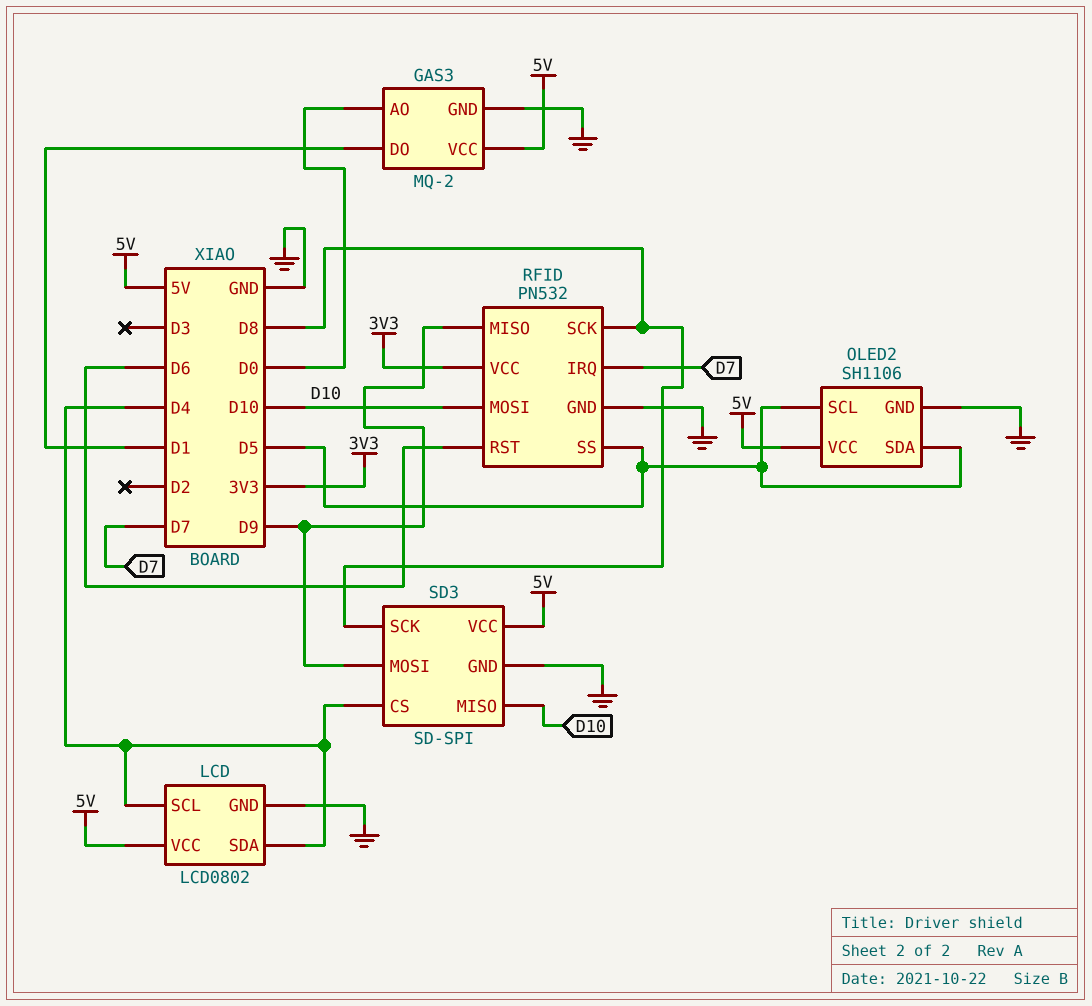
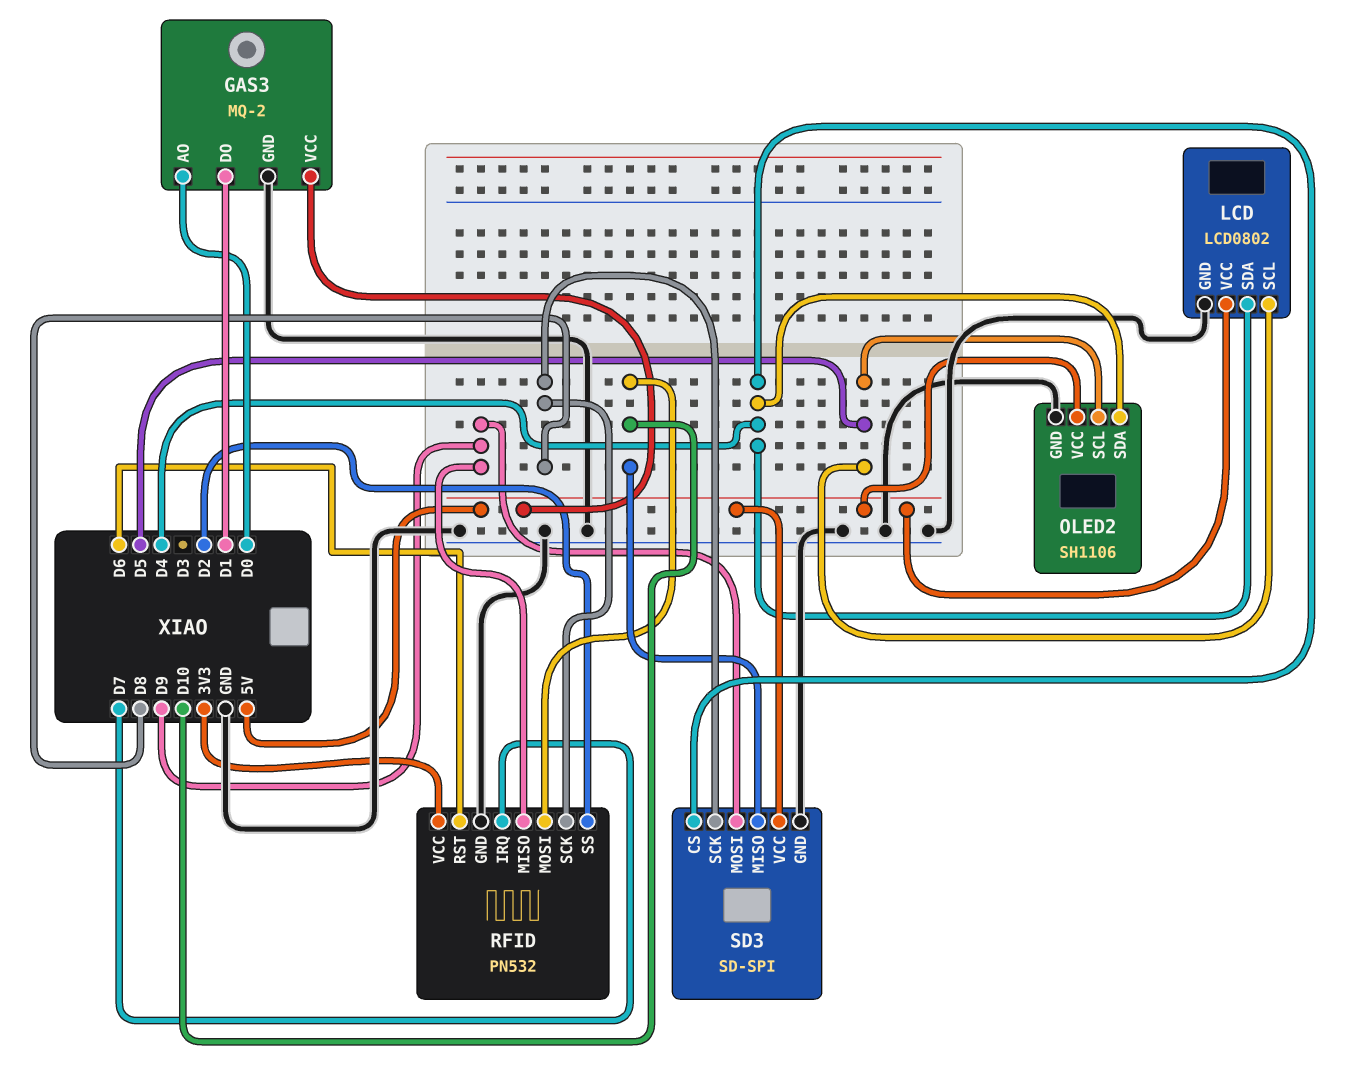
LCD pin SCL: D4 -> D5
OLED2 pin SDA: D5 -> D4
RFID pin SS: D5 -> D2

